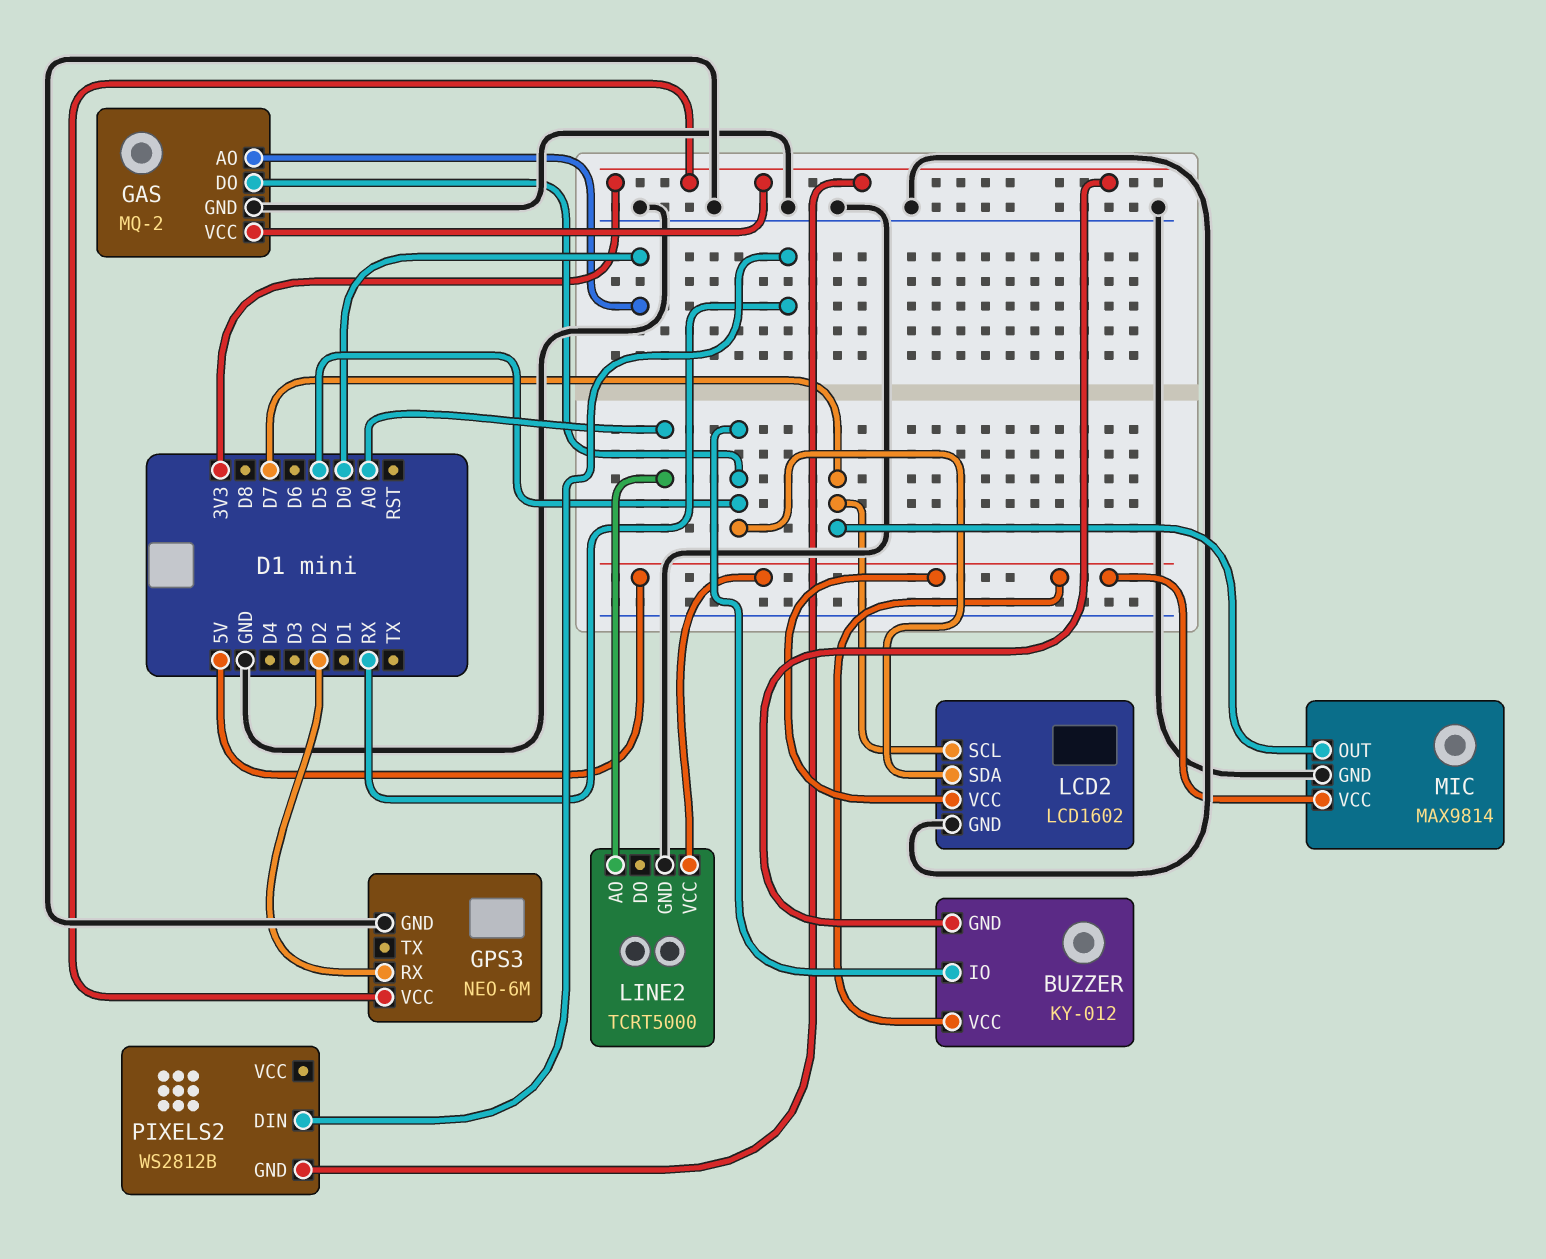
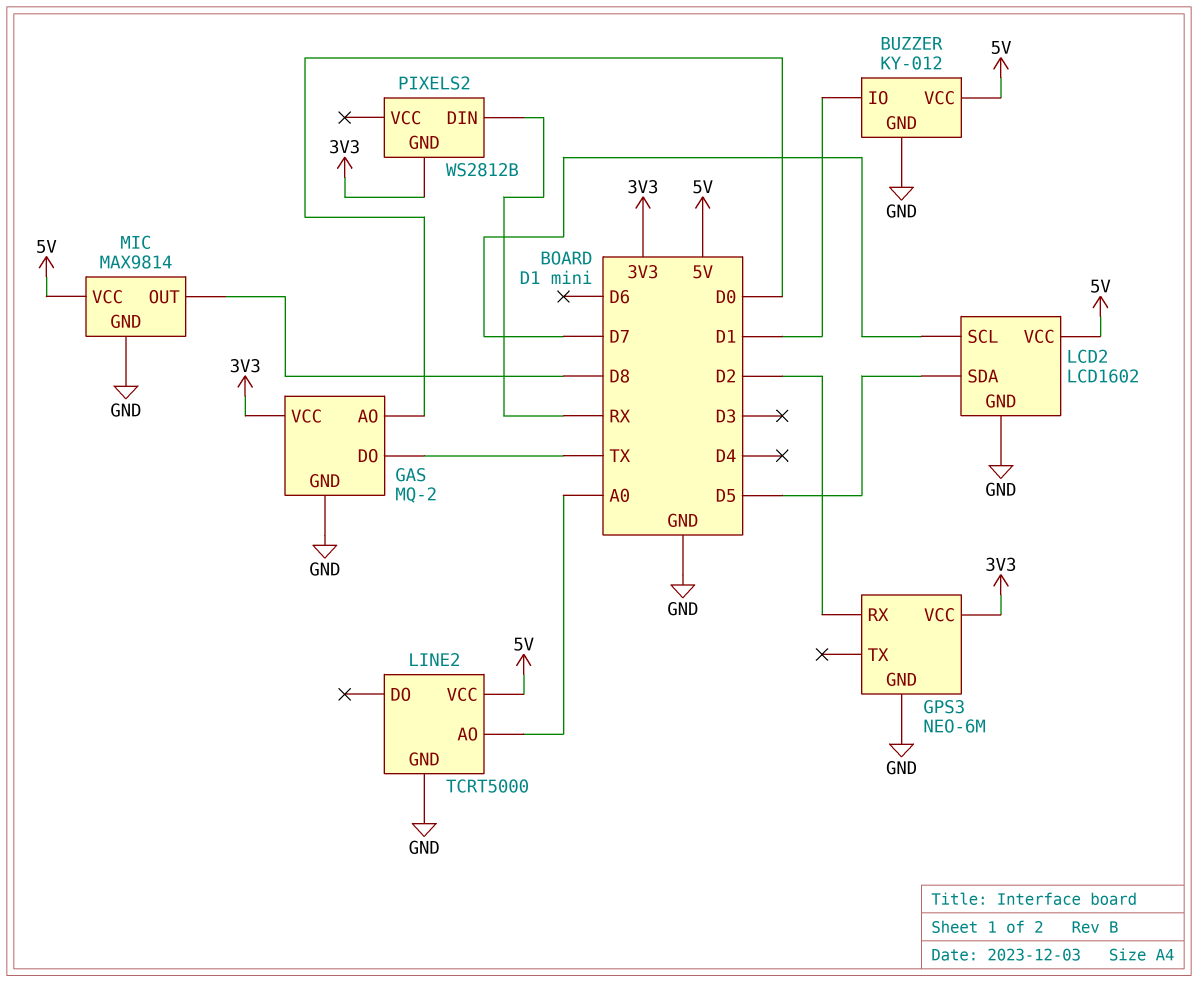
BUZZER pin GND: 3V3 -> GND
BUZZER pin IO: D5 -> D1
GAS pin DO: D5 -> TX
MIC pin OUT: D7 -> D8

